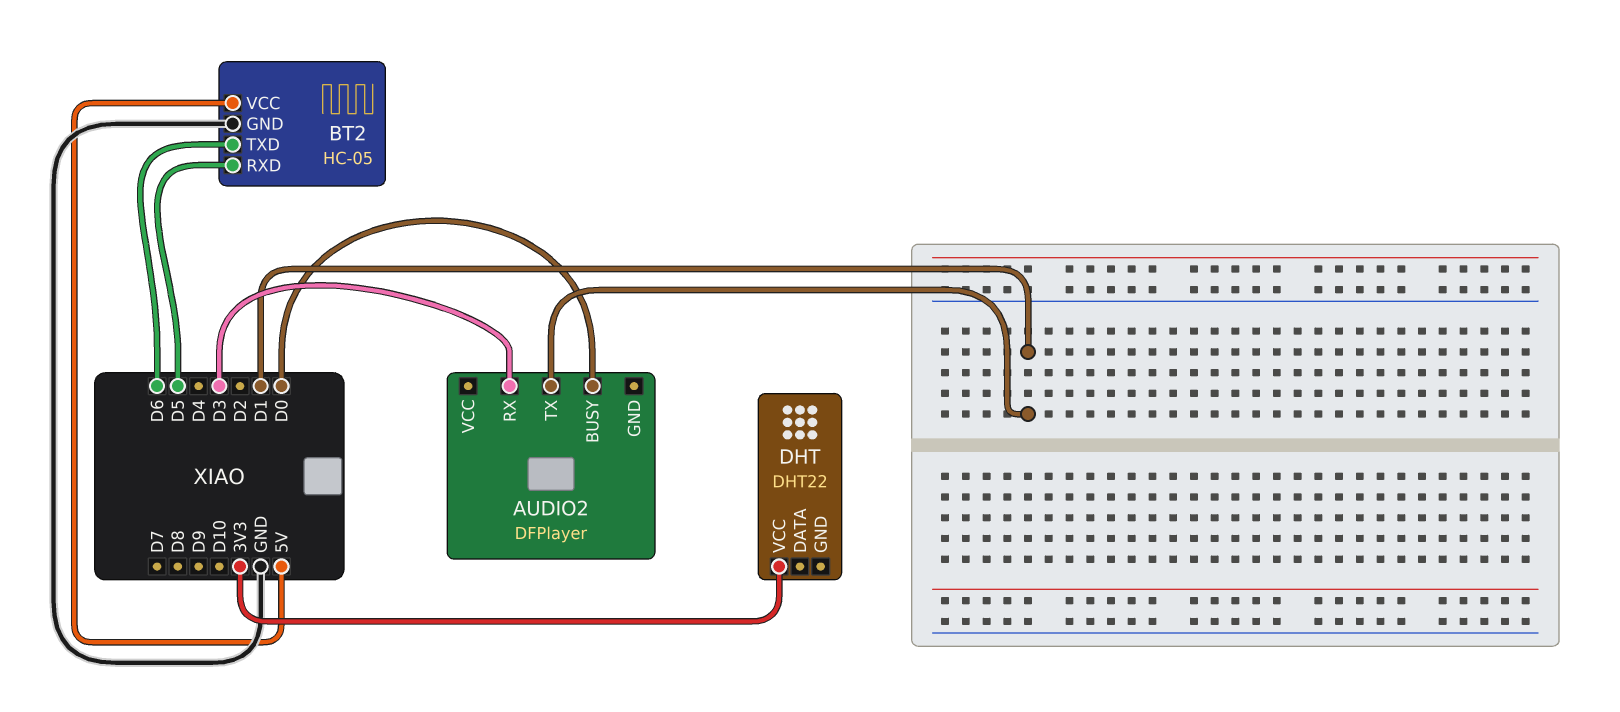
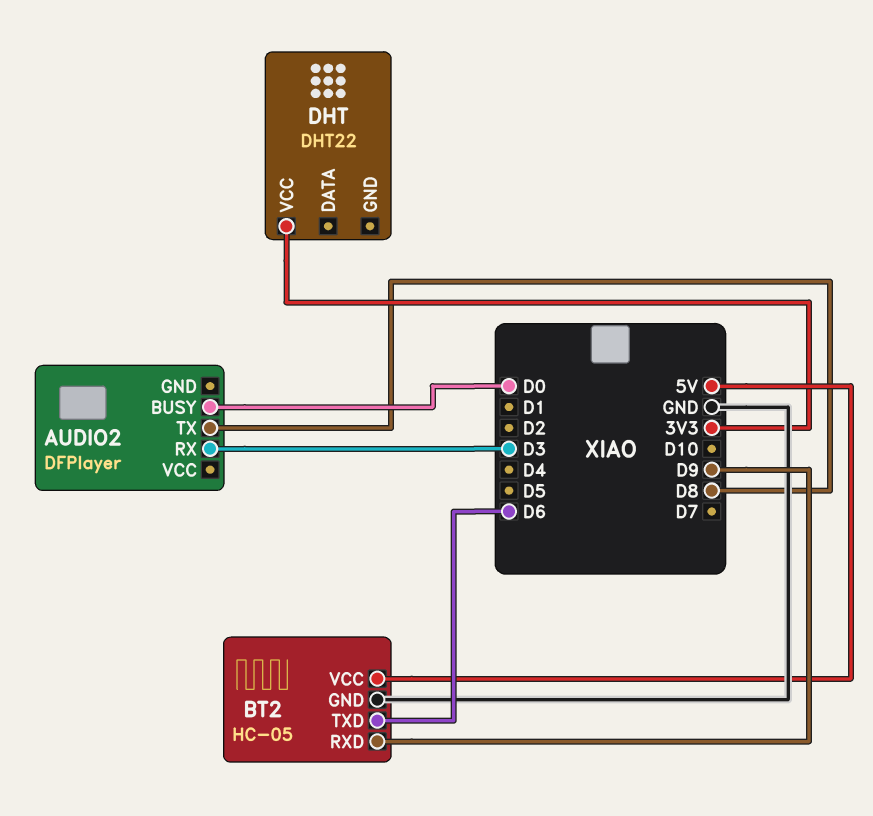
AUDIO2 pin TX: D1 -> D8
BT2 pin RXD: D5 -> D9

